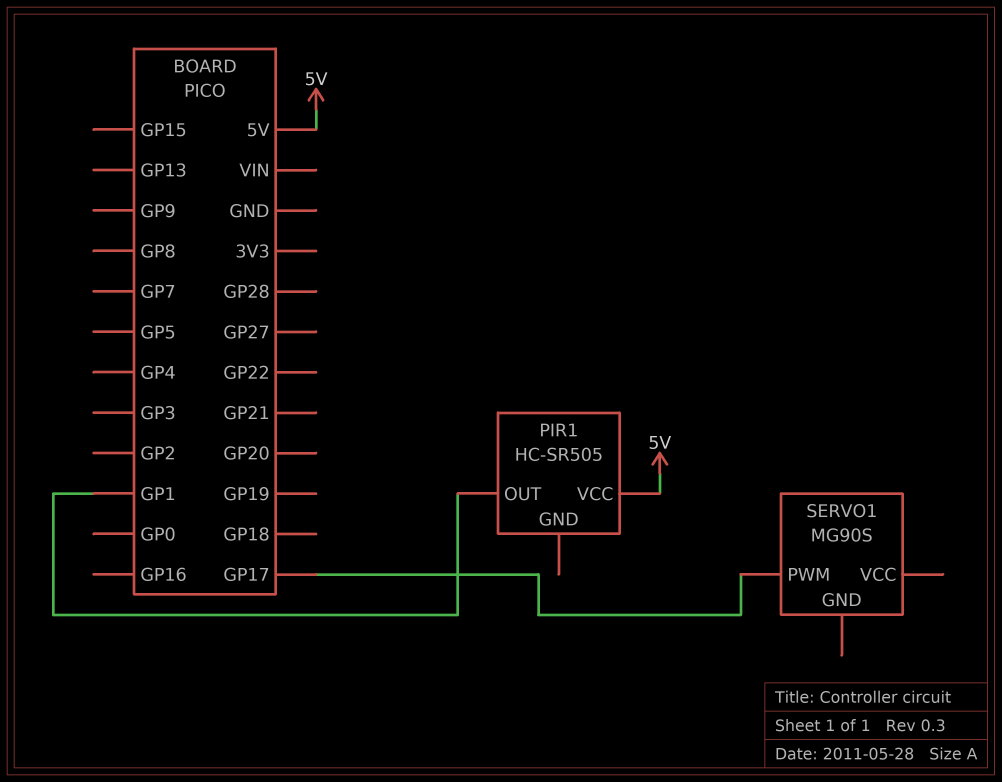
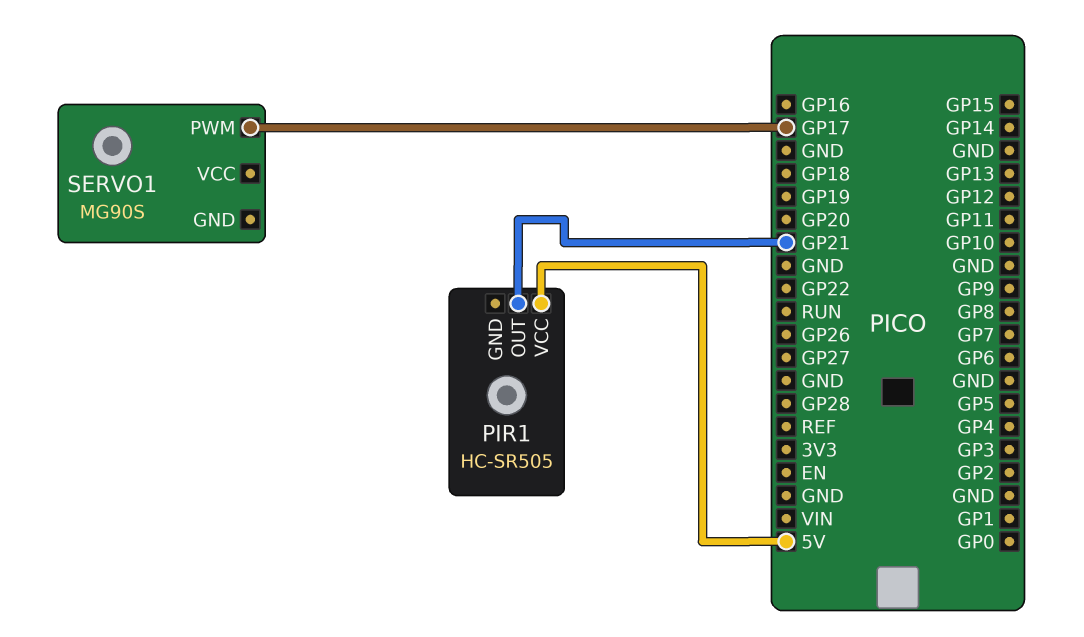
PIR1 pin OUT: GP1 -> GP21

